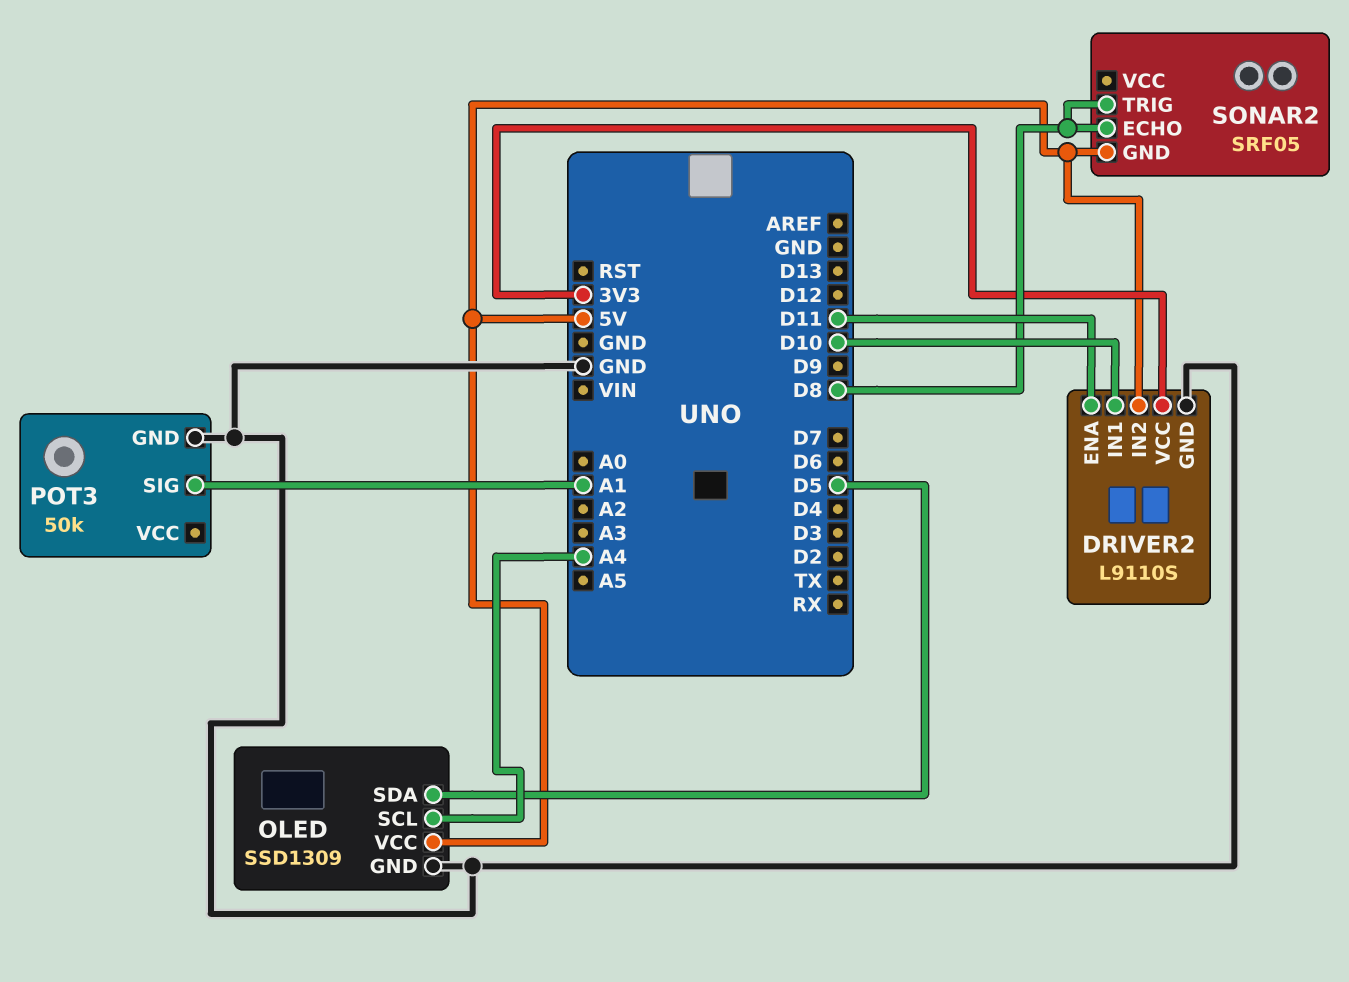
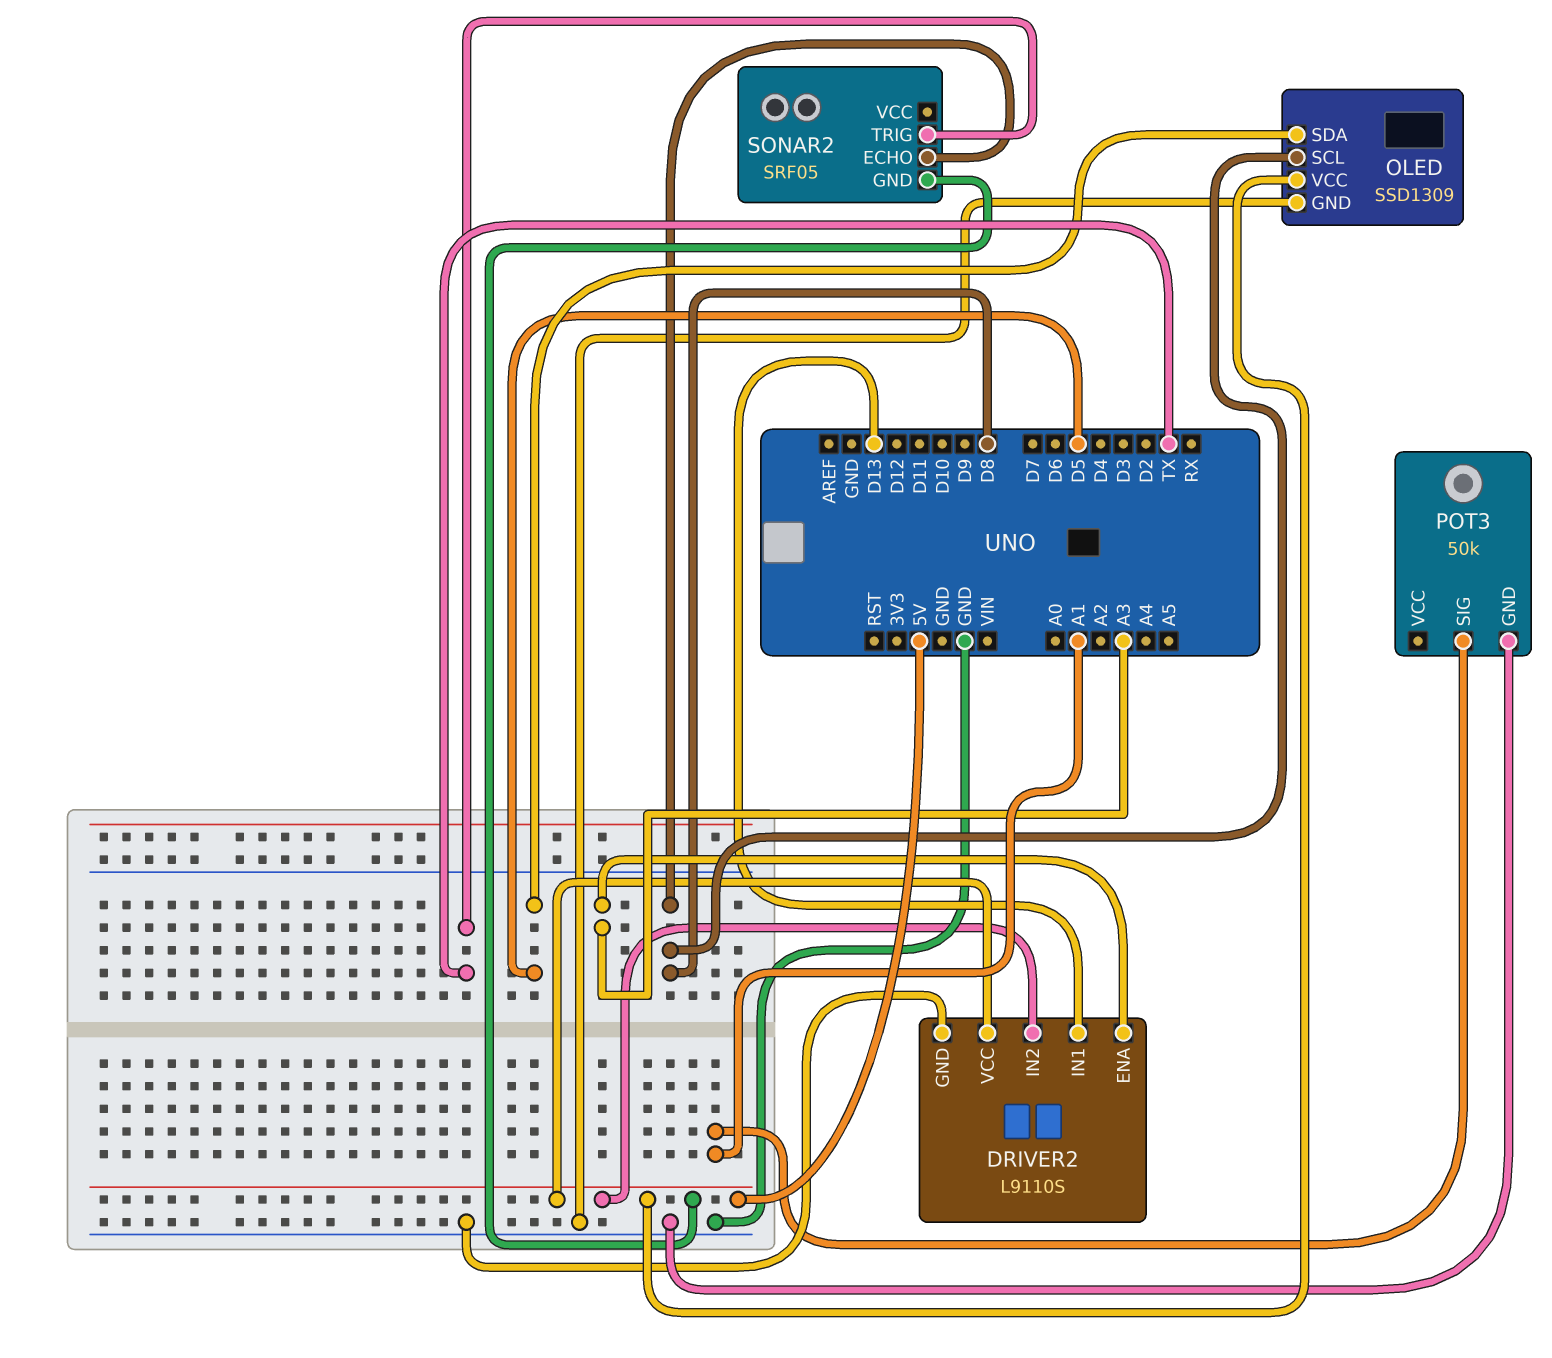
DRIVER2 pin ENA: D11 -> A3
DRIVER2 pin IN1: D10 -> D13
DRIVER2 pin VCC: 3V3 -> 5V
OLED pin SCL: A4 -> D8
SONAR2 pin TRIG: D8 -> TX

